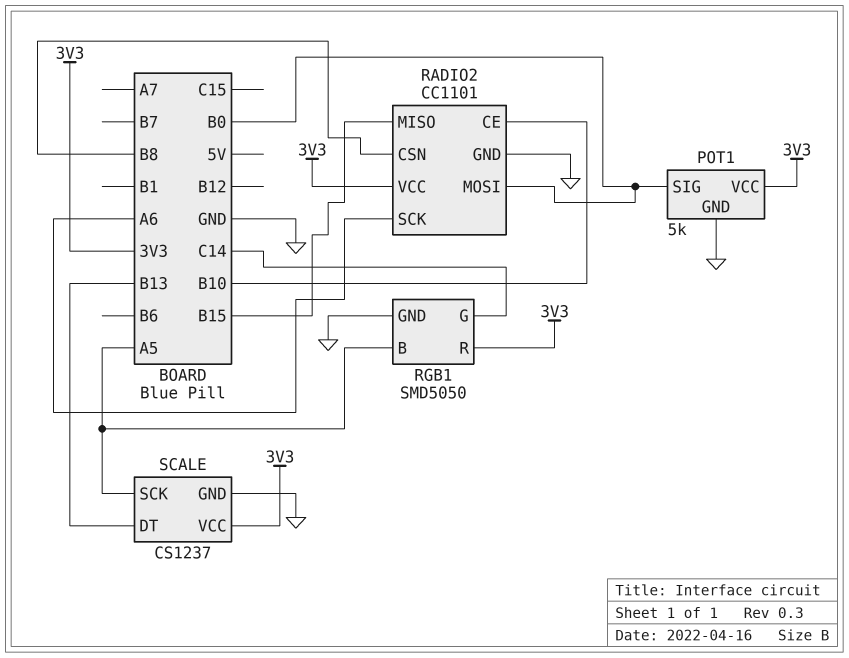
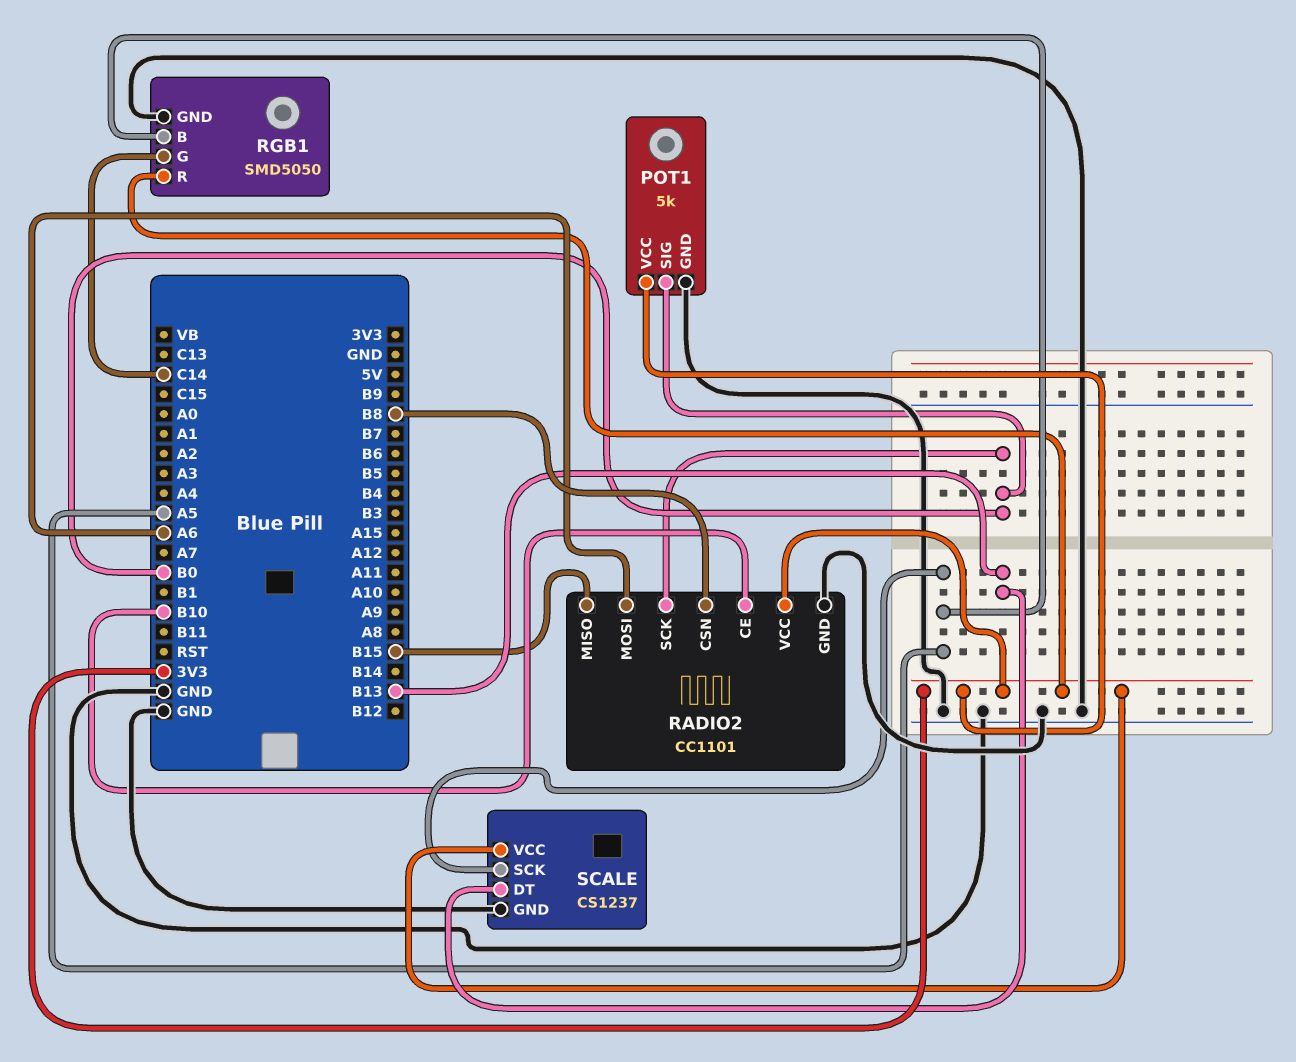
RADIO2 pin MOSI: B0 -> A6
RADIO2 pin SCK: A6 -> B0

